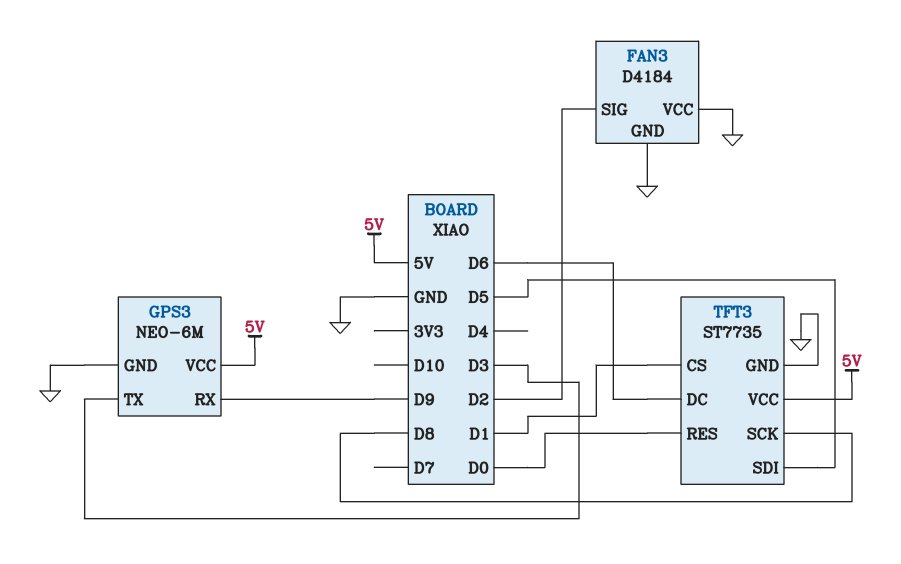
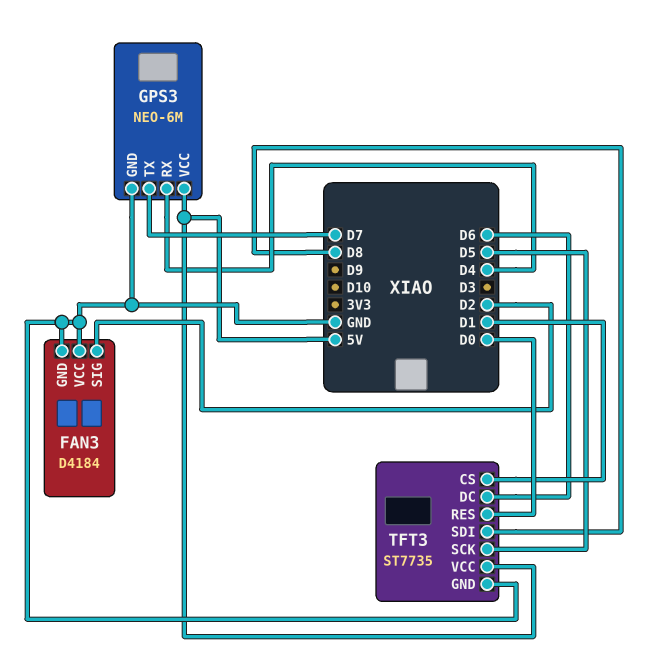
GPS3 pin RX: D9 -> D4
GPS3 pin TX: D3 -> D7
TFT3 pin SCK: D8 -> D5
TFT3 pin SDI: D5 -> D8

